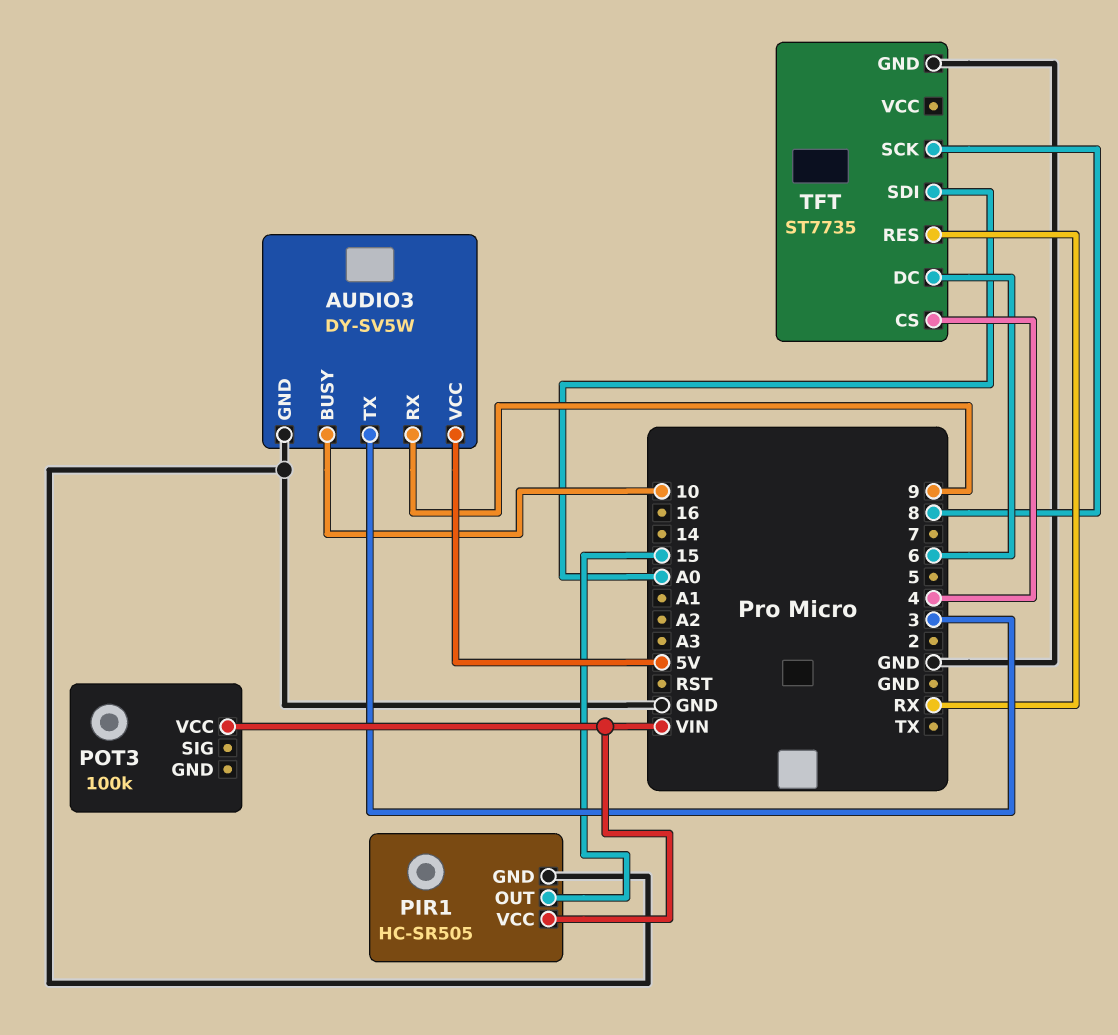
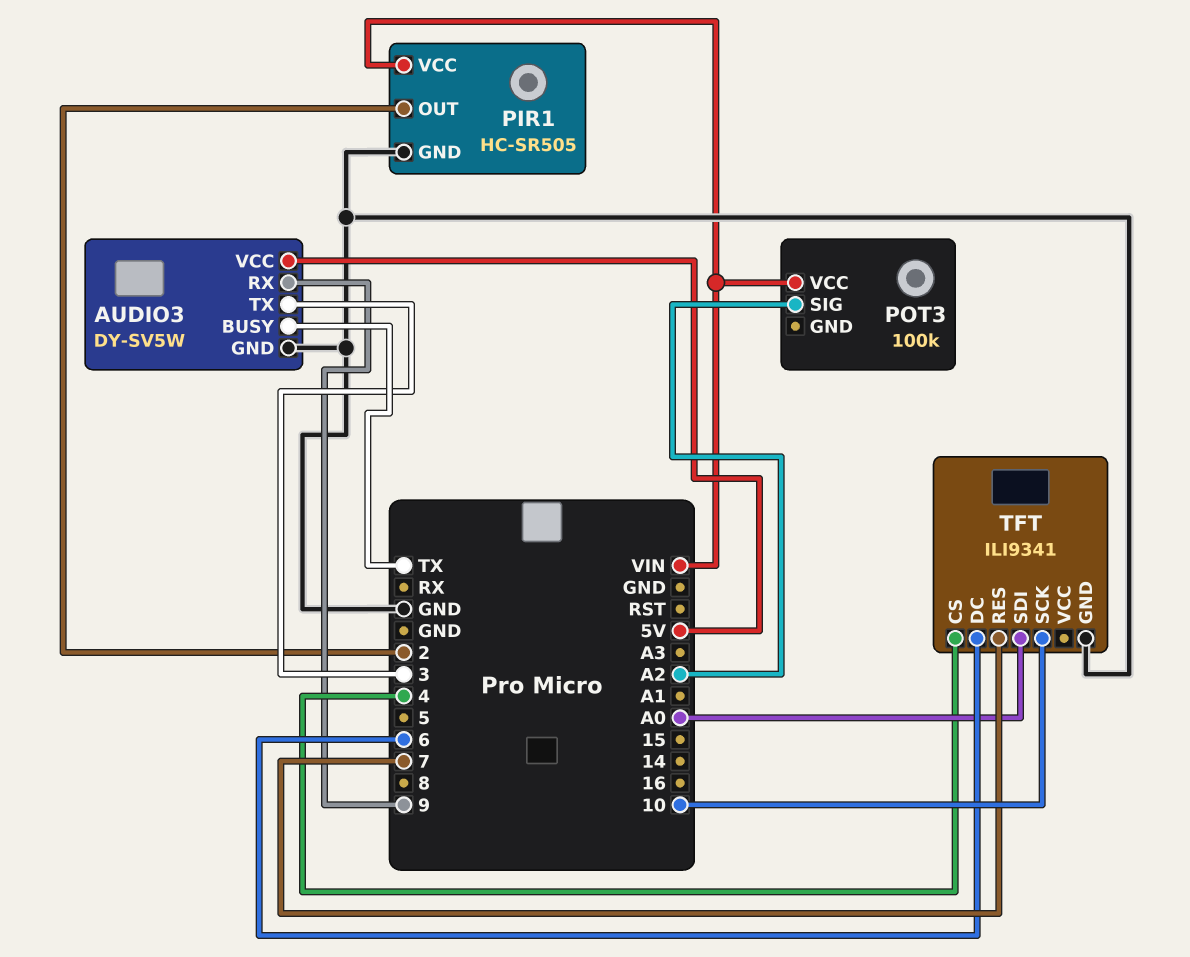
AUDIO3 pin BUSY: 10 -> TX
PIR1 pin OUT: 15 -> 2
POT3 pin SIG: none -> A2
TFT: ST7735 -> ILI9341
TFT pin RES: RX -> 7
TFT pin SCK: 8 -> 10

